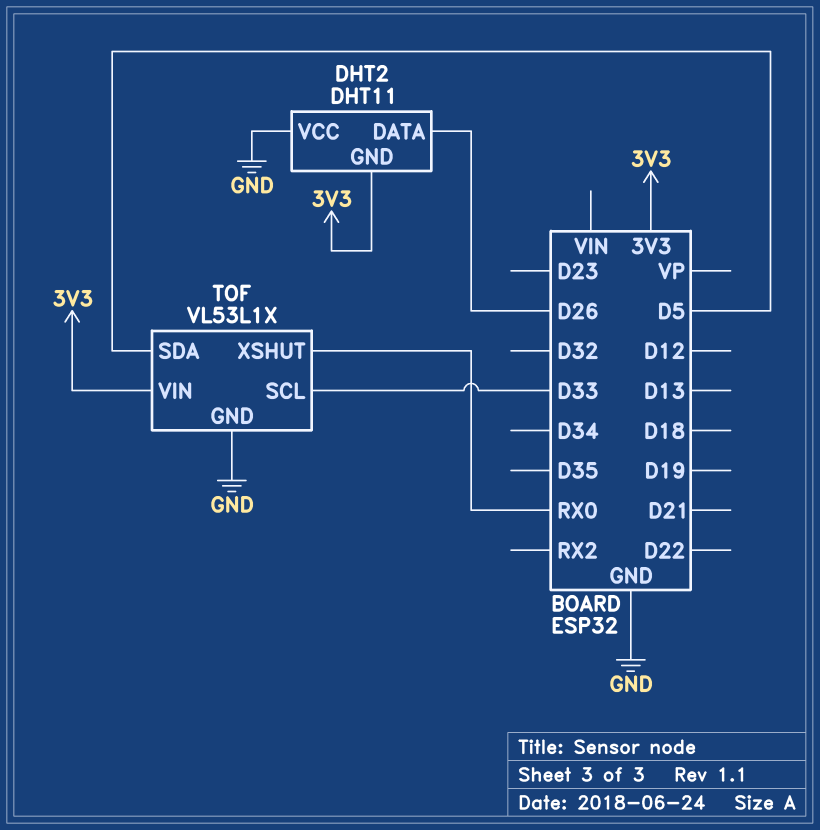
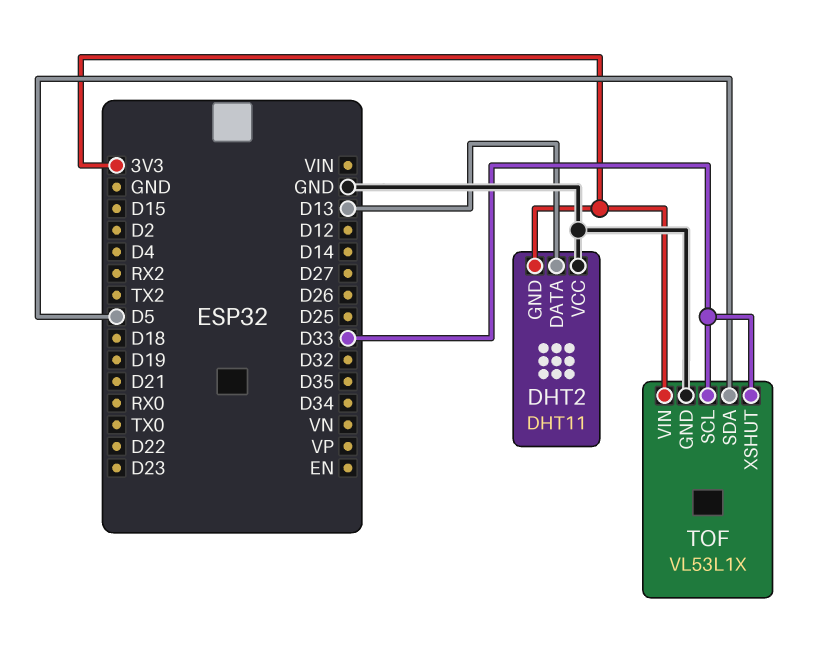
DHT2 pin DATA: D26 -> D13
TOF pin XSHUT: RX0 -> D33

